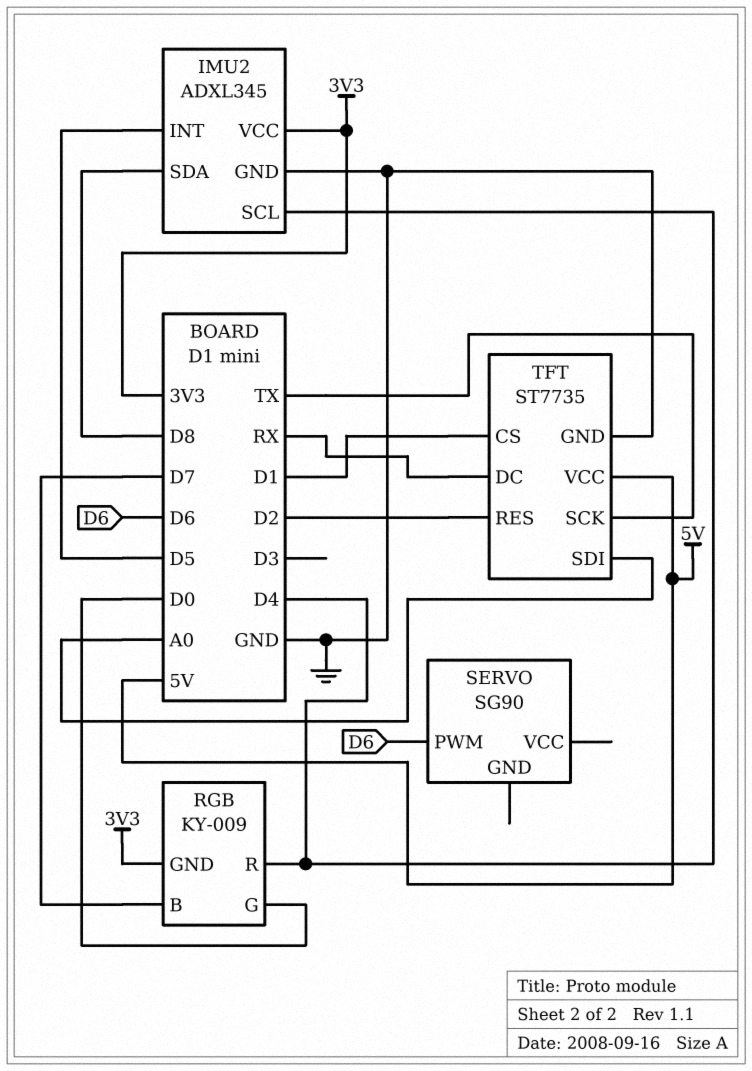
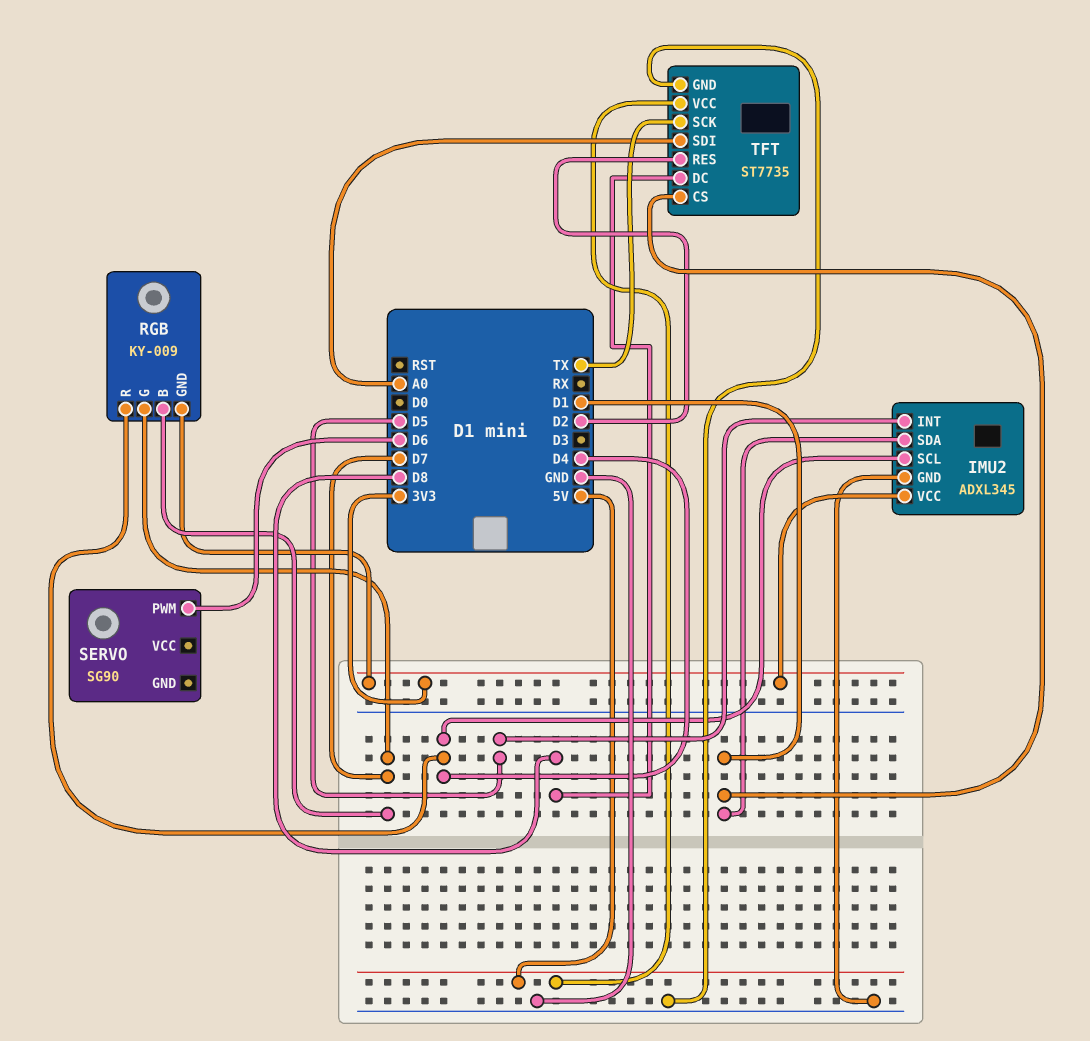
IMU2 pin SDA: D8 -> D1
RGB pin G: D0 -> D7
TFT pin DC: RX -> D8

